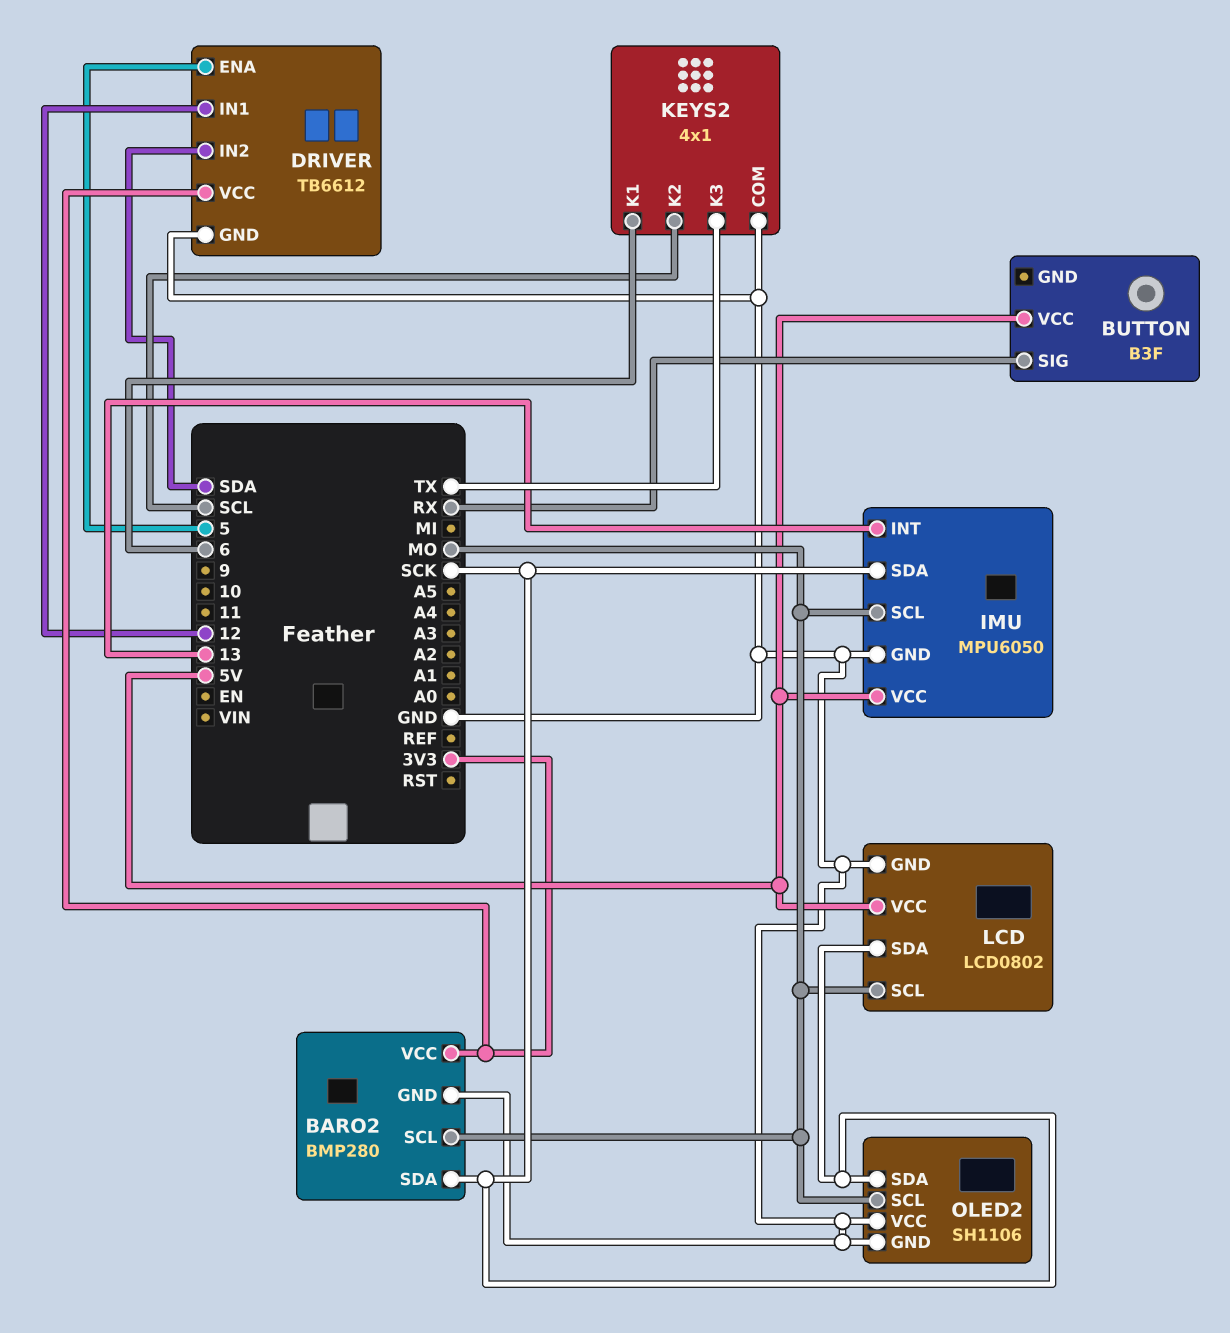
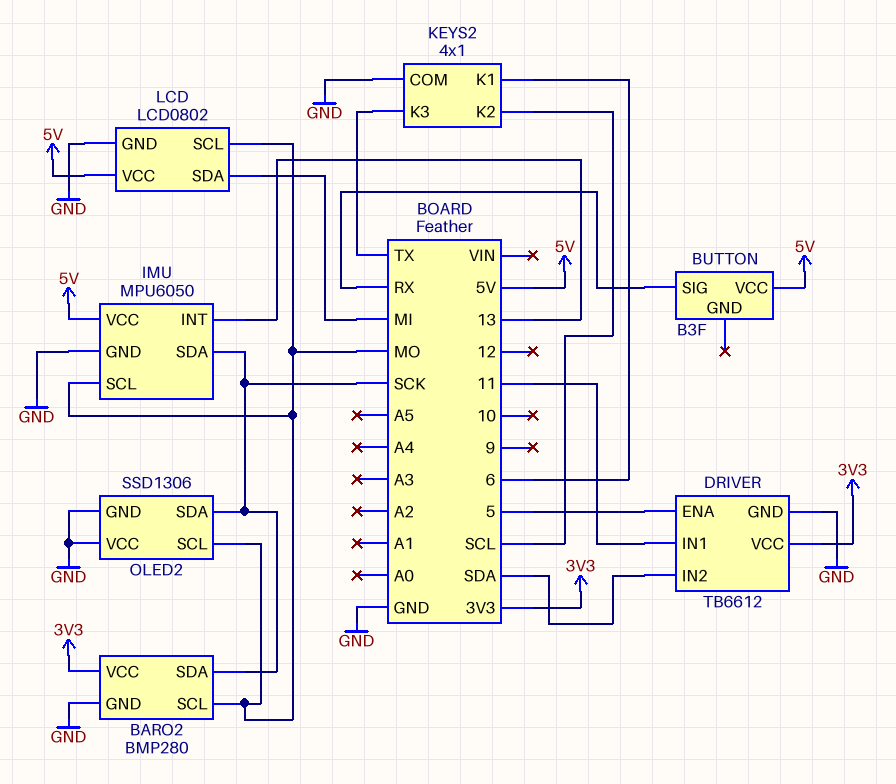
DRIVER pin IN1: 12 -> 11
LCD pin SDA: SCK -> MI
OLED2: SH1106 -> SSD1306

